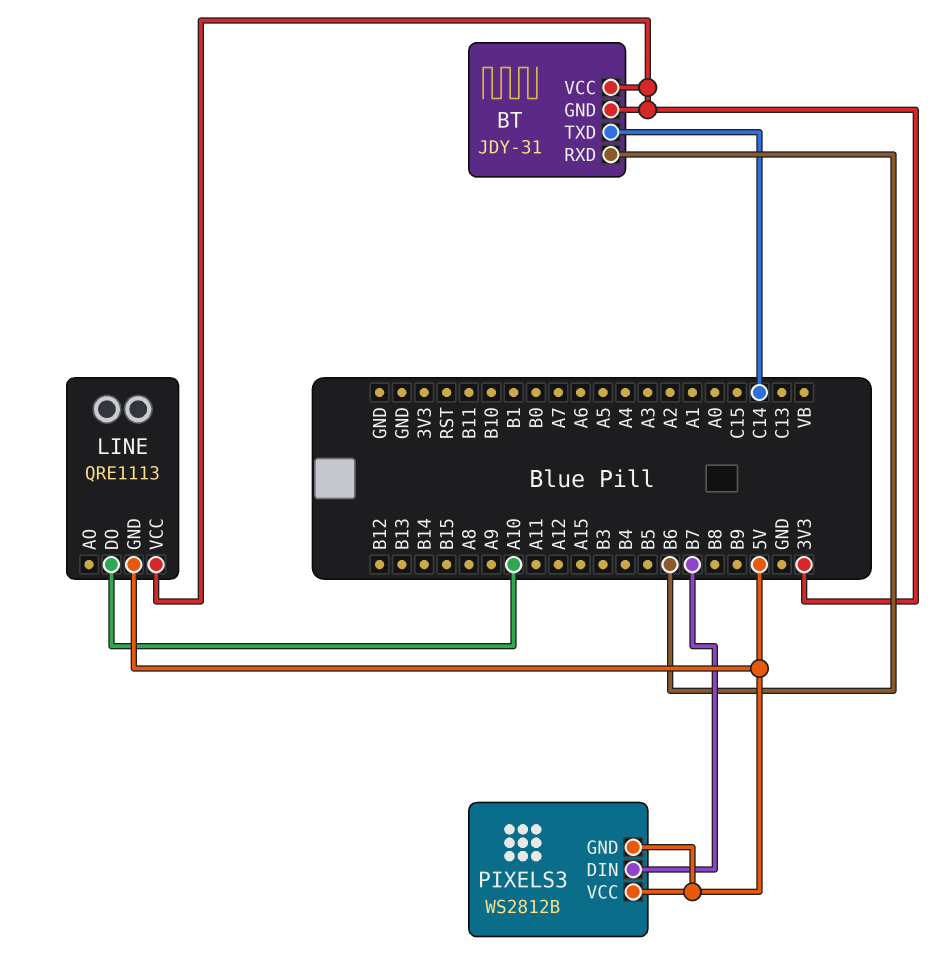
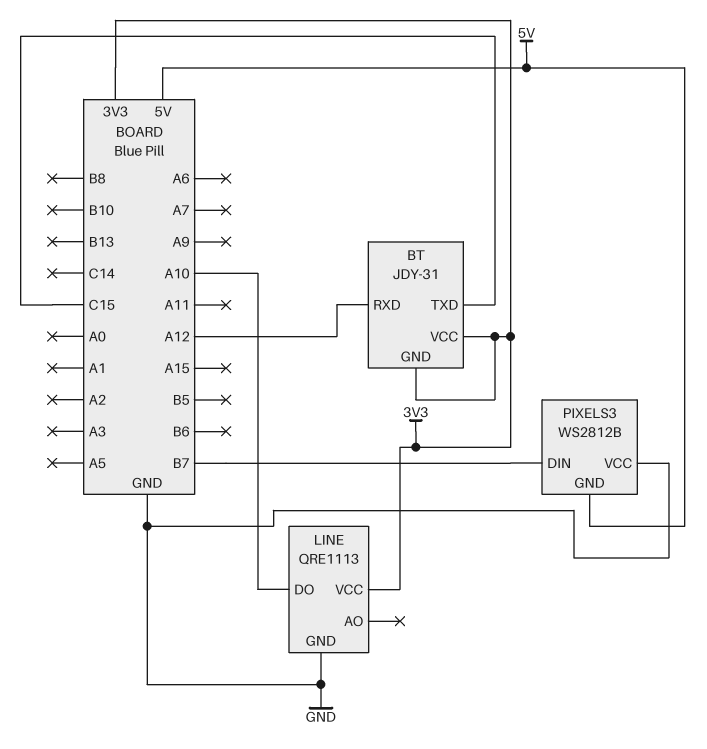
BT pin RXD: B6 -> A12
BT pin TXD: C14 -> C15
LINE pin GND: 5V -> GND
PIXELS3 pin VCC: 5V -> GND

